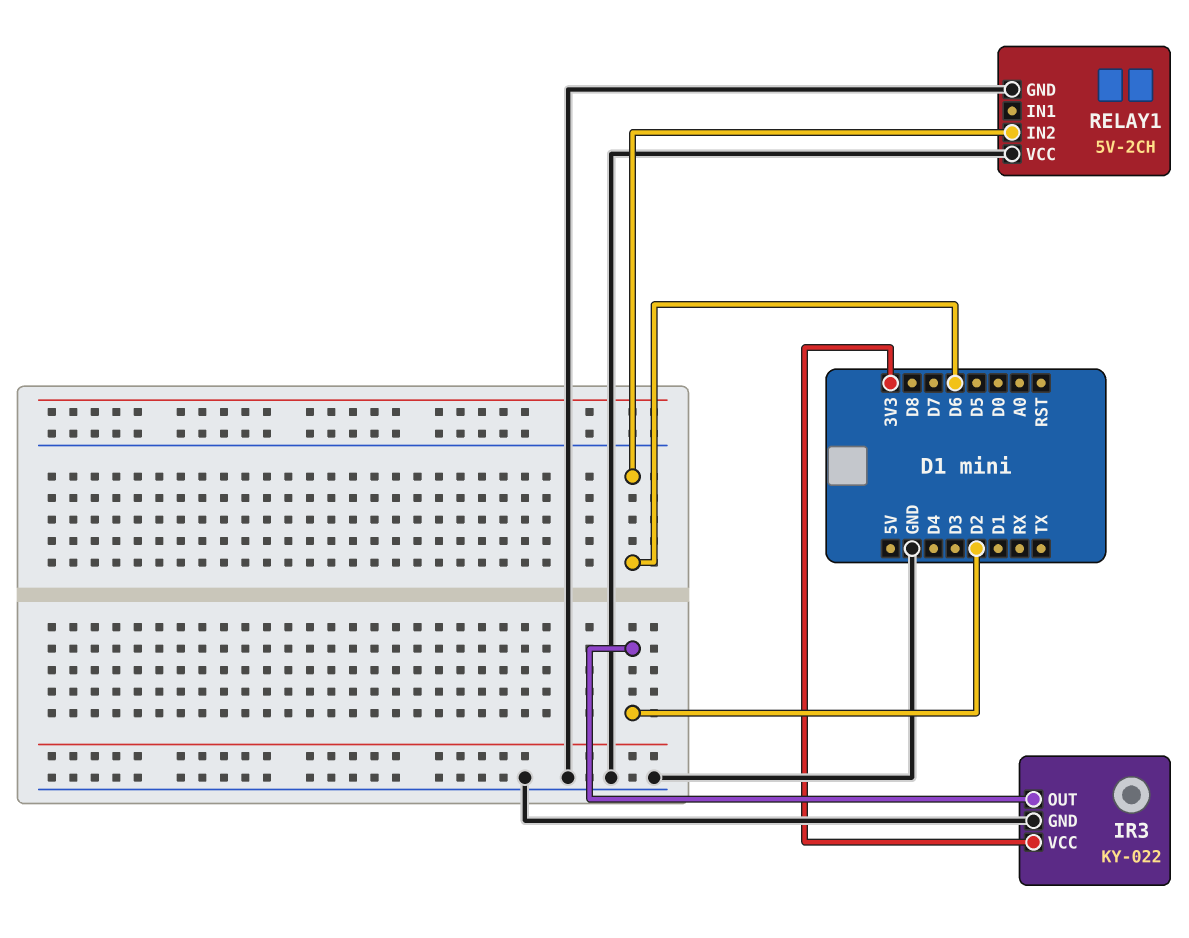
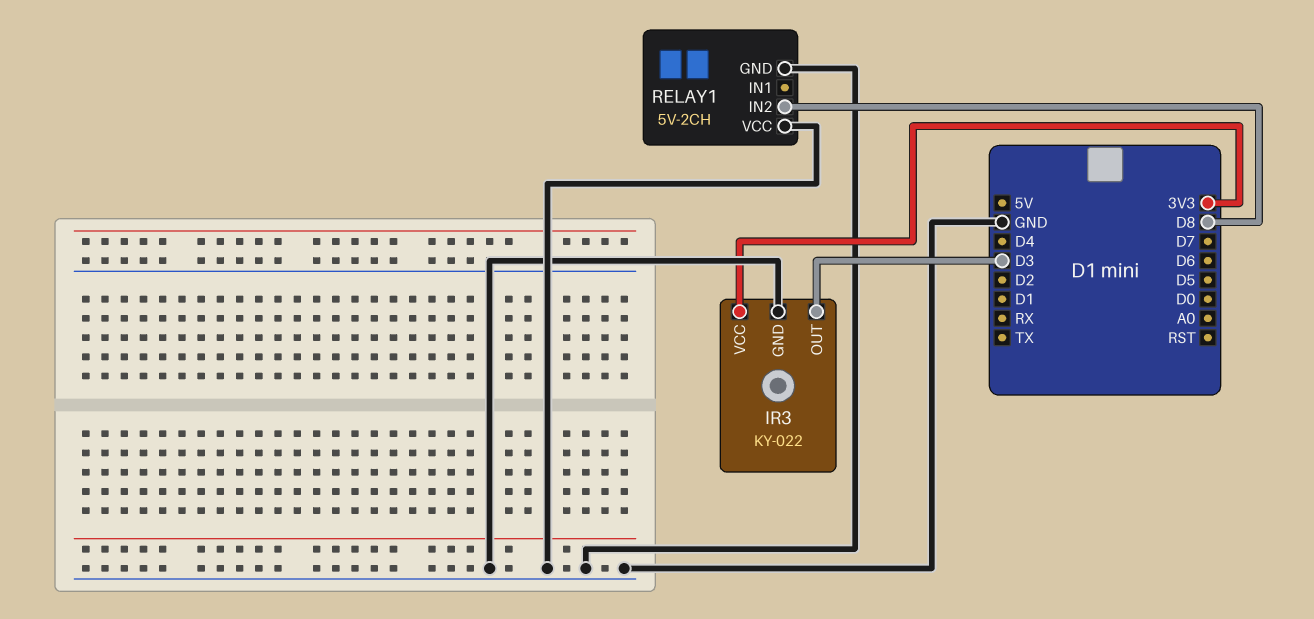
IR3 pin OUT: D2 -> D3
RELAY1 pin IN2: D6 -> D8

